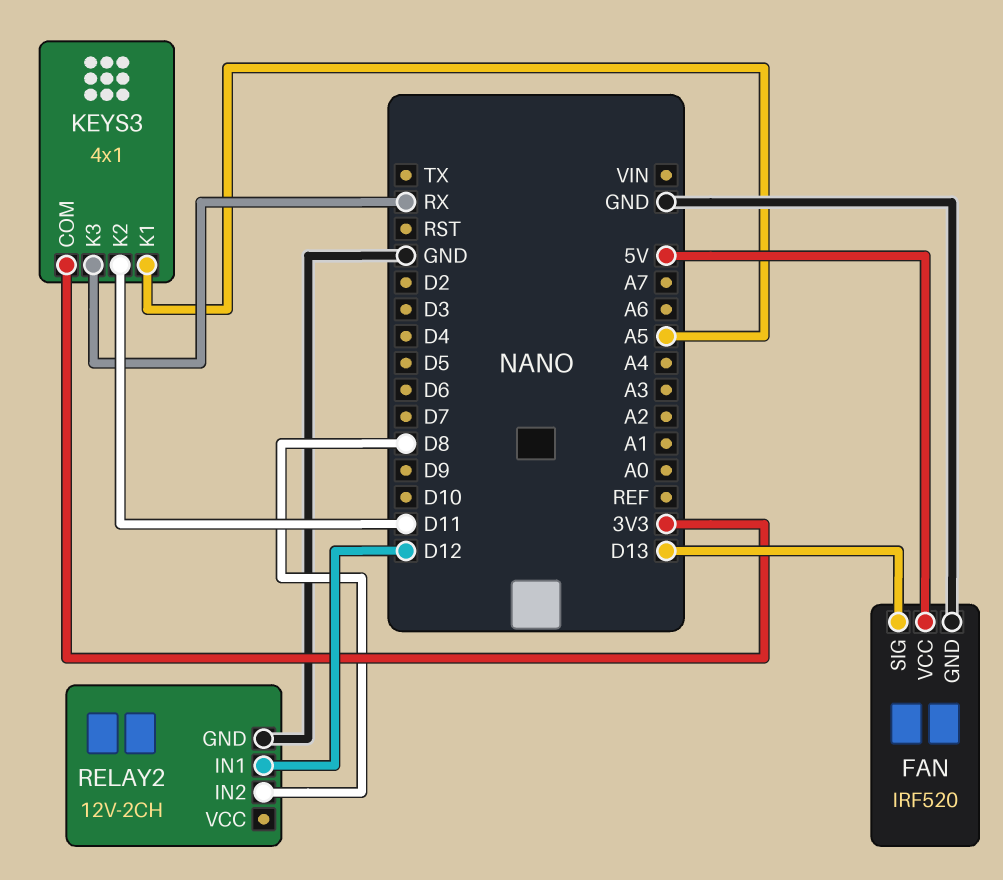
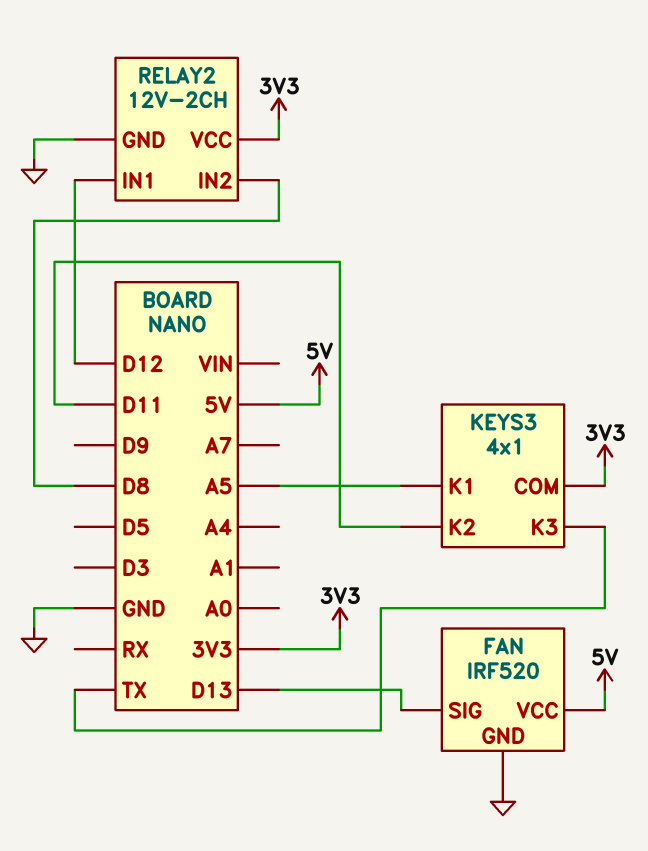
KEYS3 pin K3: RX -> TX
RELAY2 pin VCC: none -> 3V3

